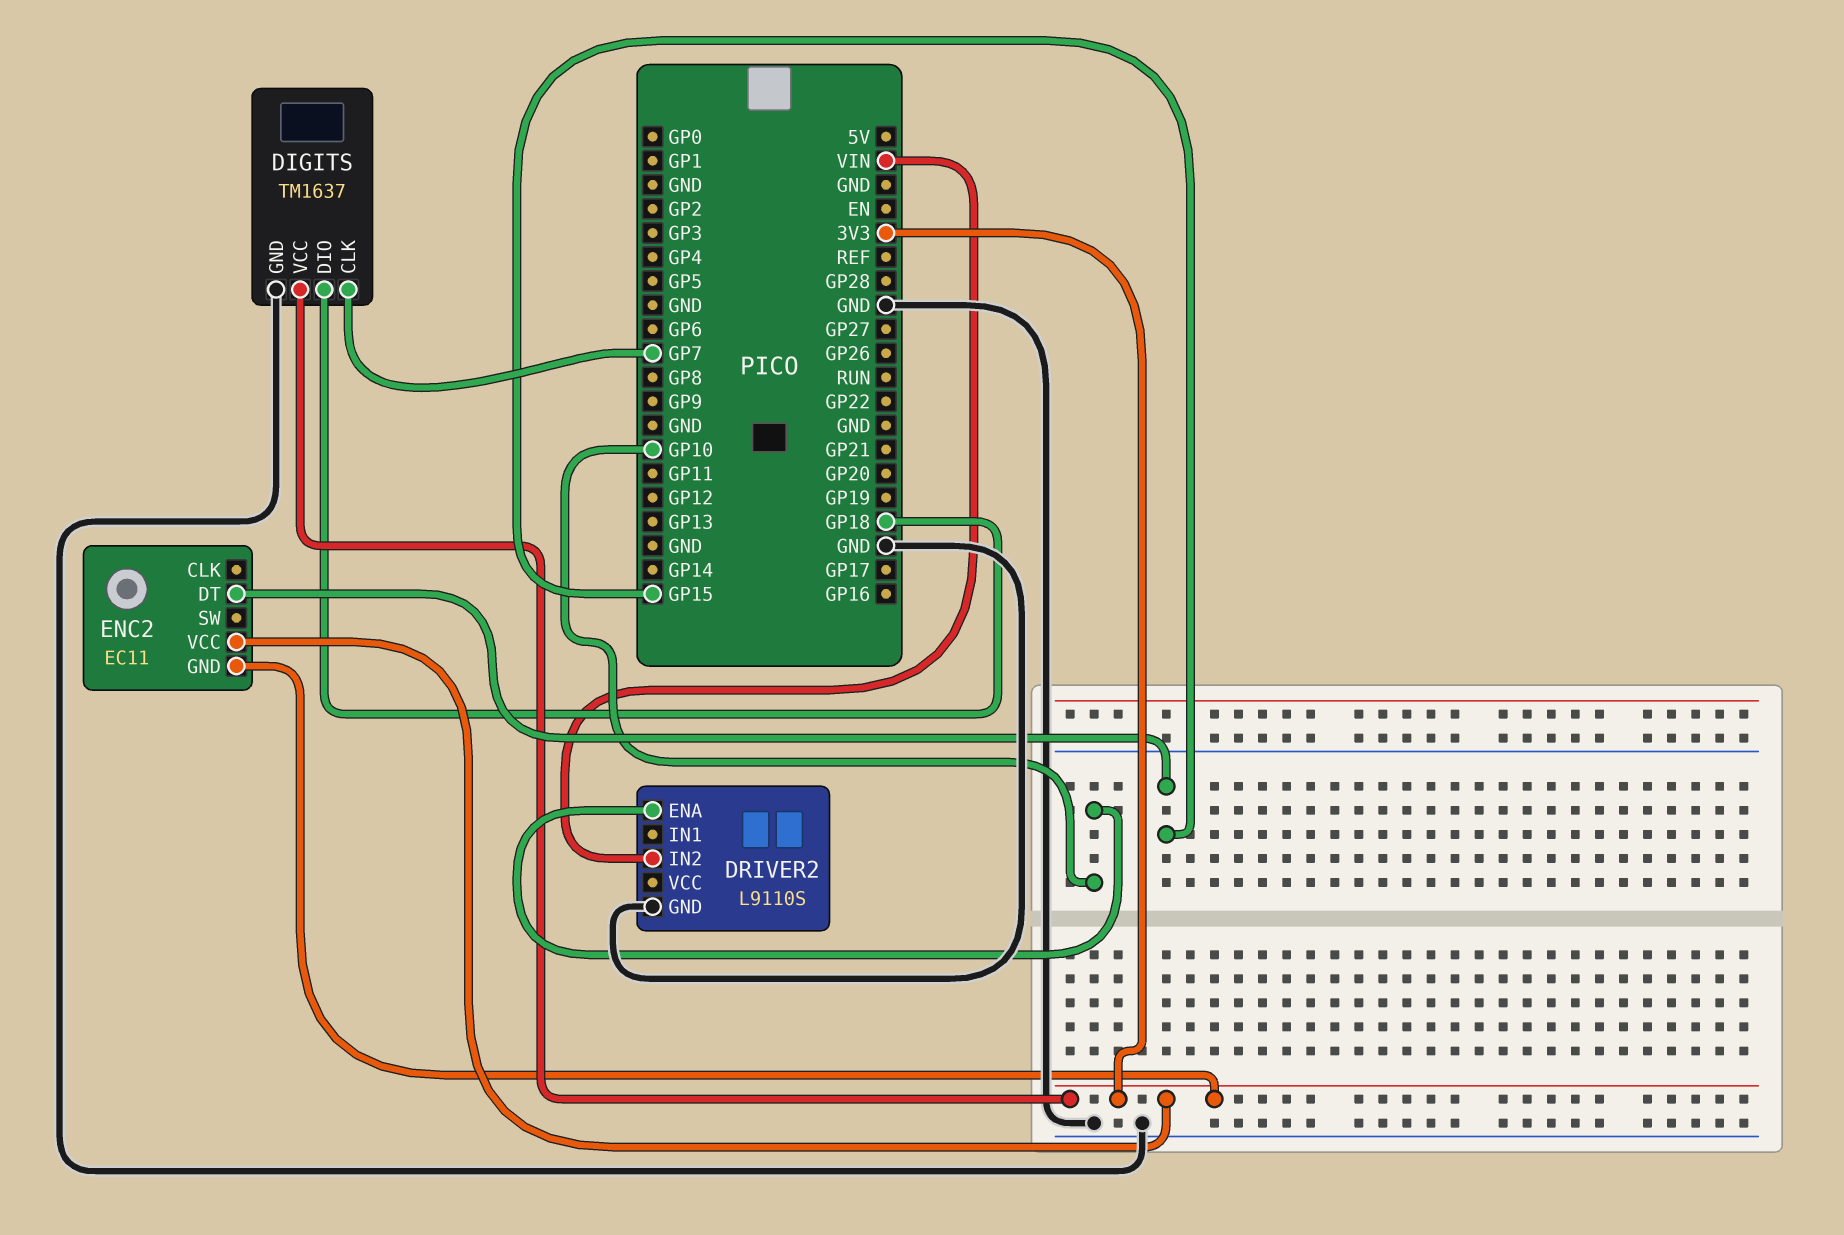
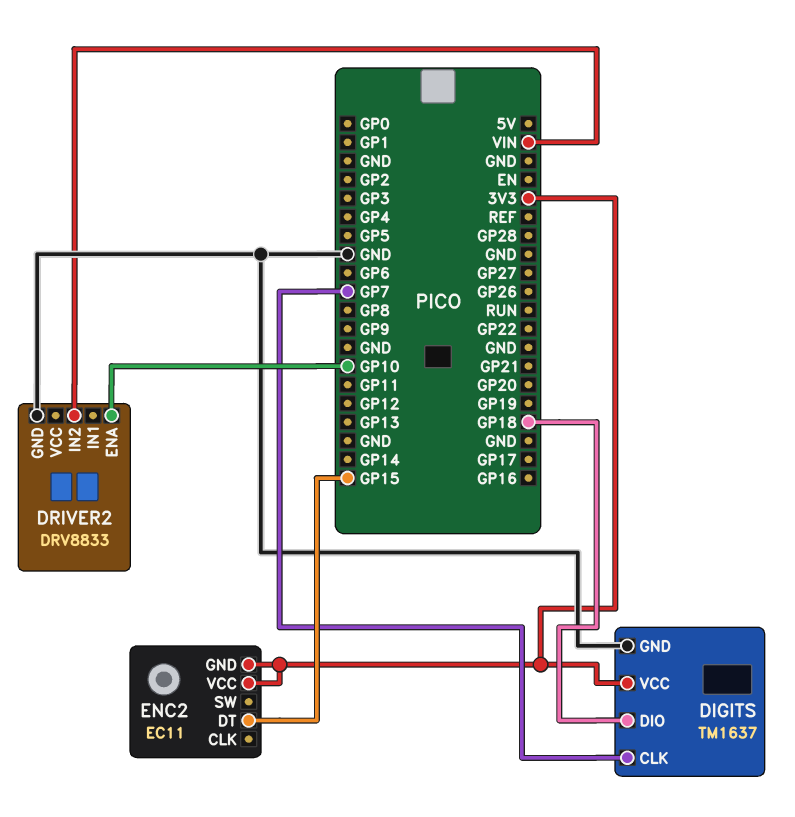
DRIVER2: L9110S -> DRV8833

